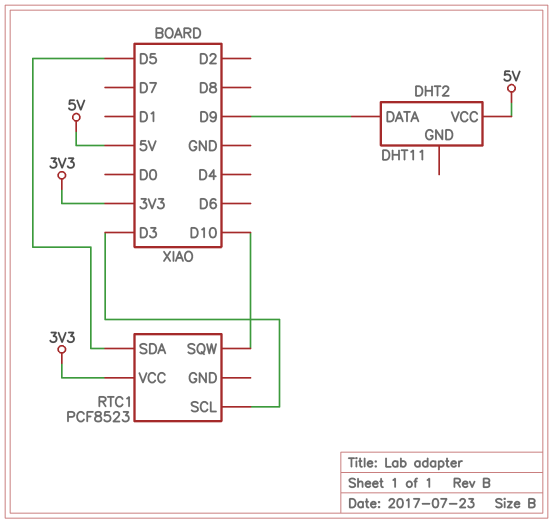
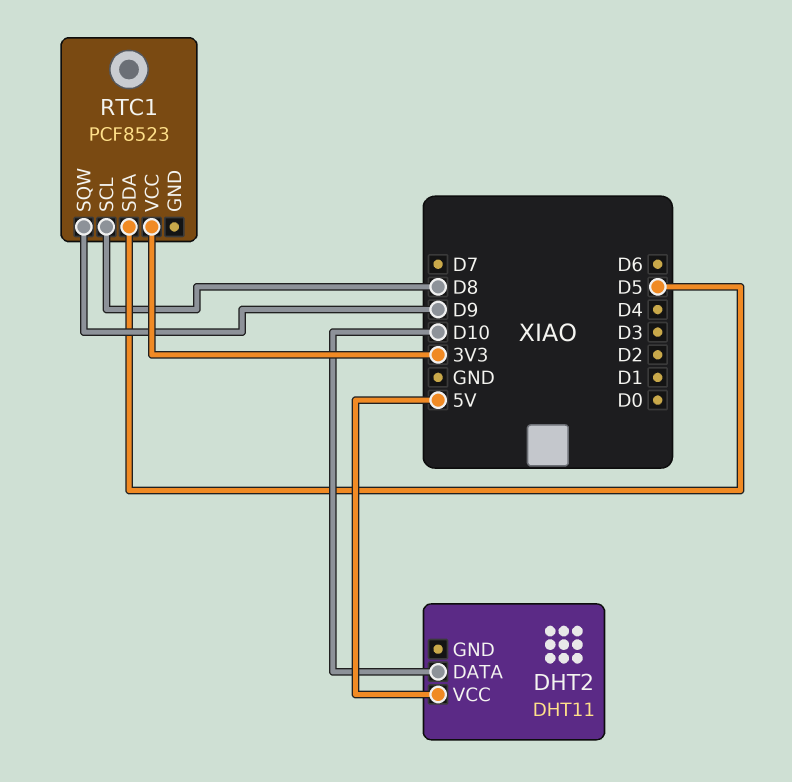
DHT2 pin DATA: D9 -> D10
RTC1 pin SCL: D3 -> D8
RTC1 pin SQW: D10 -> D9

